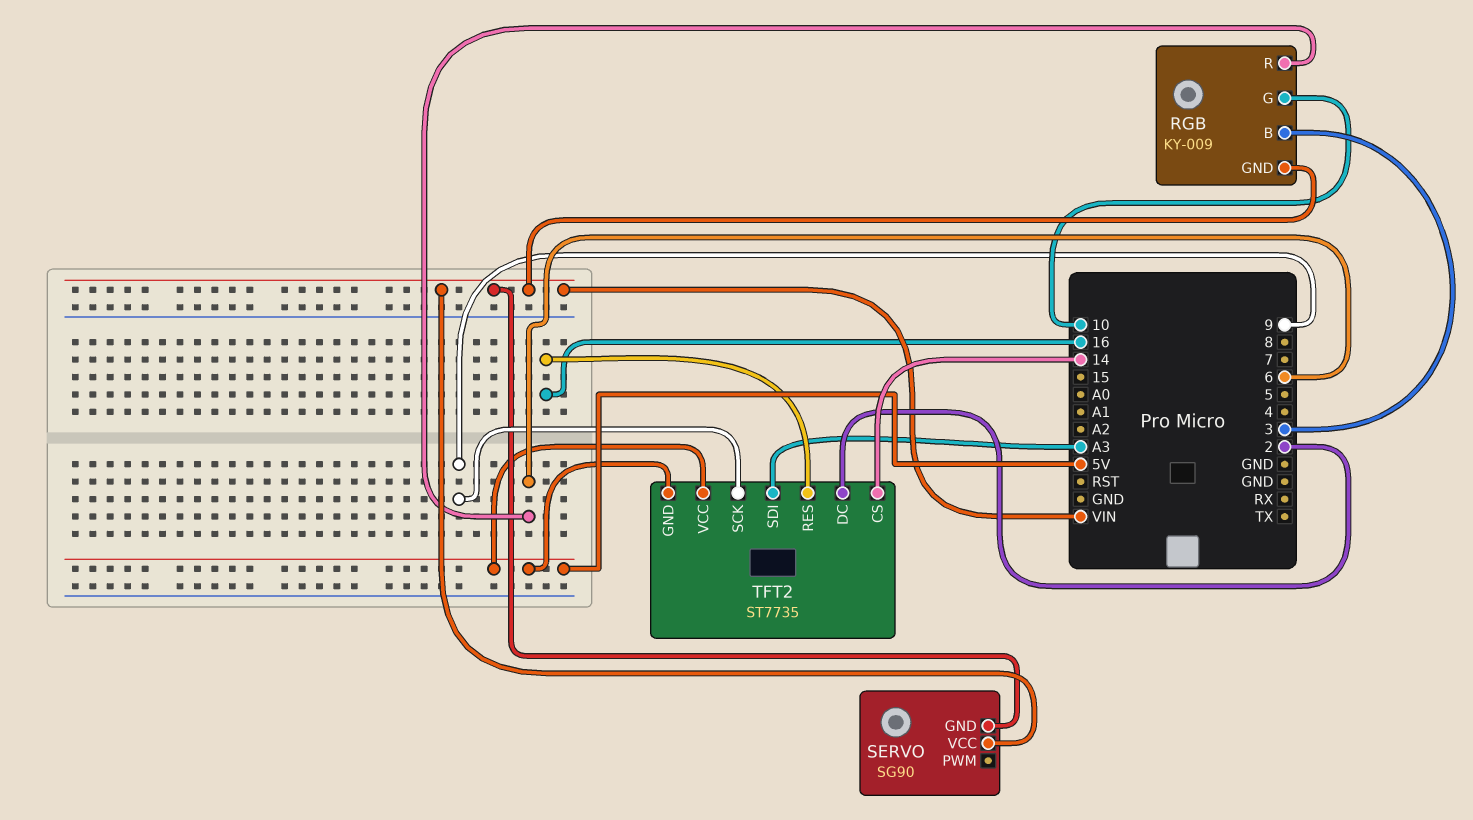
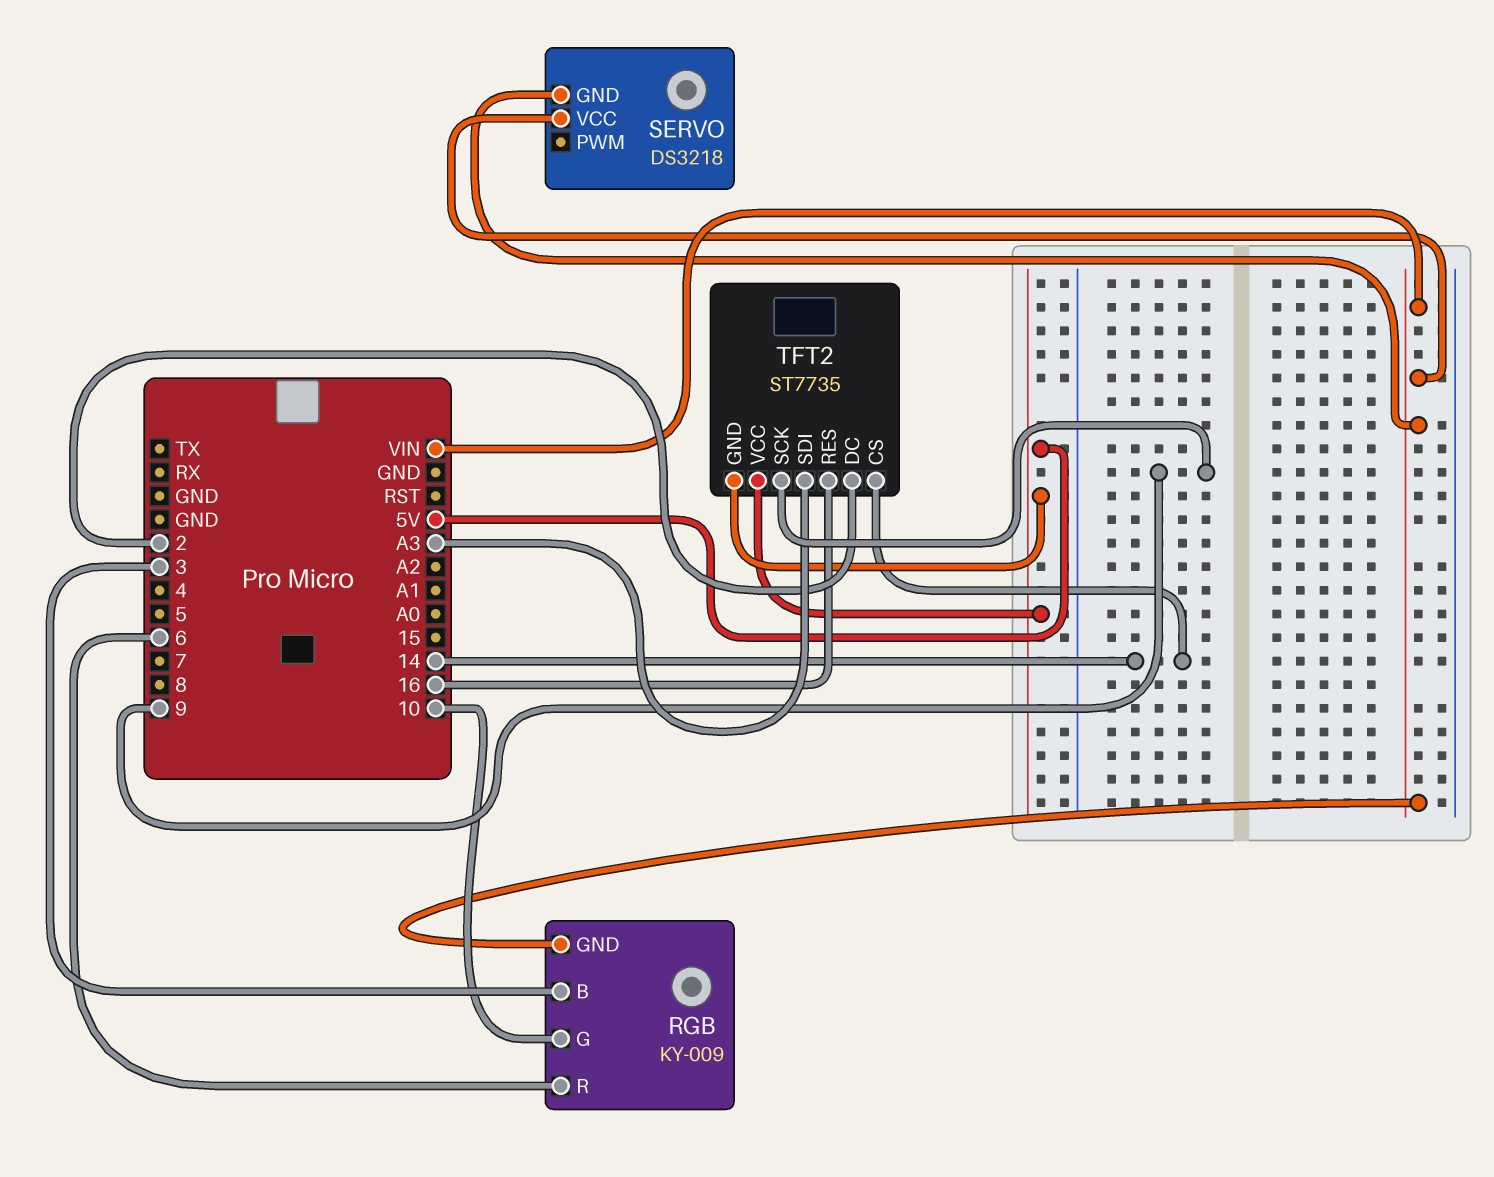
SERVO: SG90 -> DS3218

